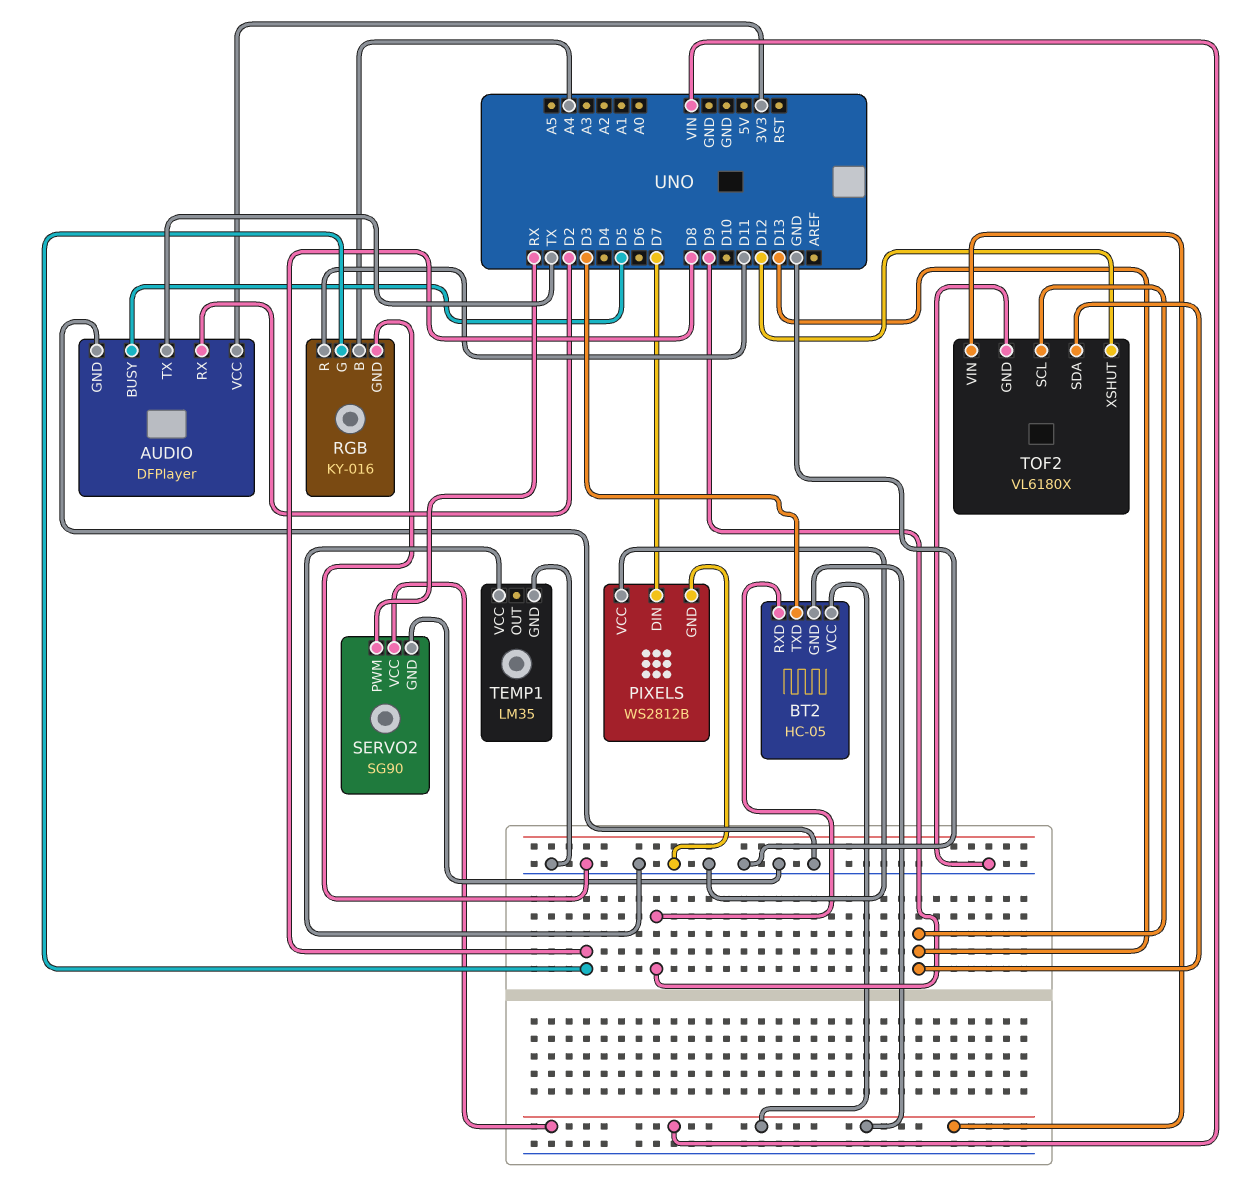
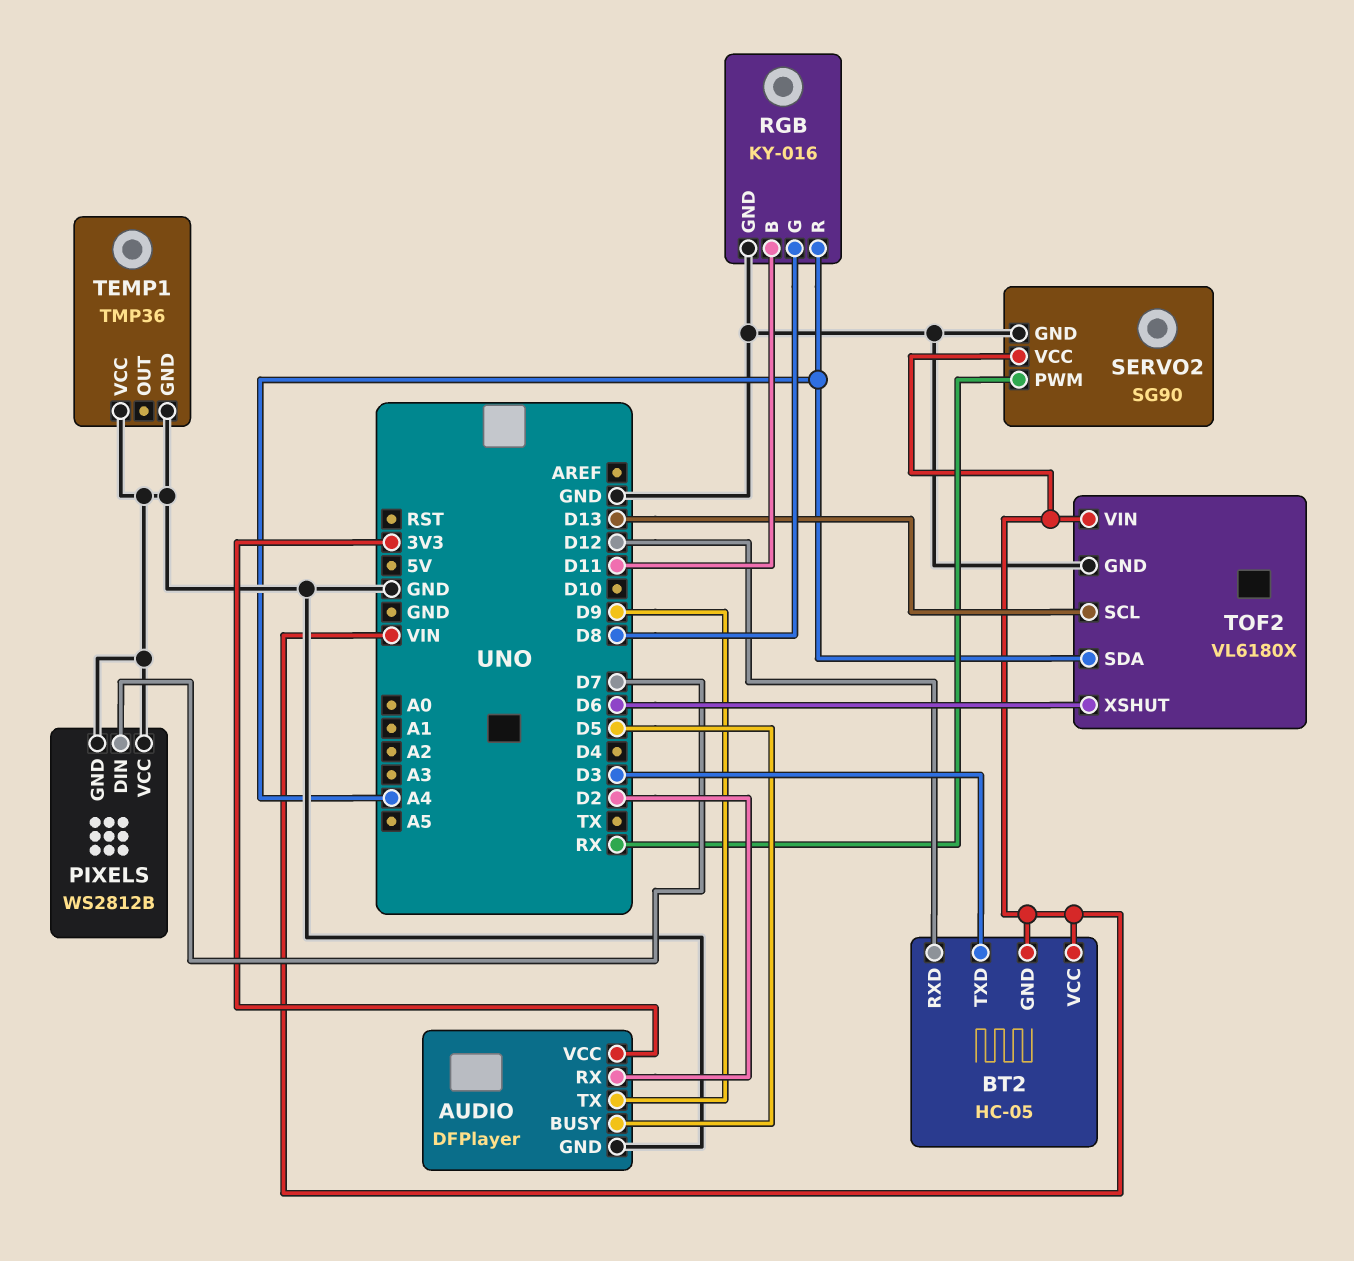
AUDIO pin TX: TX -> D9
BT2 pin RXD: D9 -> D12
RGB pin B: A4 -> D11
RGB pin R: D11 -> A4
TEMP1: LM35 -> TMP36
TOF2 pin SDA: D13 -> A4
TOF2 pin XSHUT: D12 -> D6

